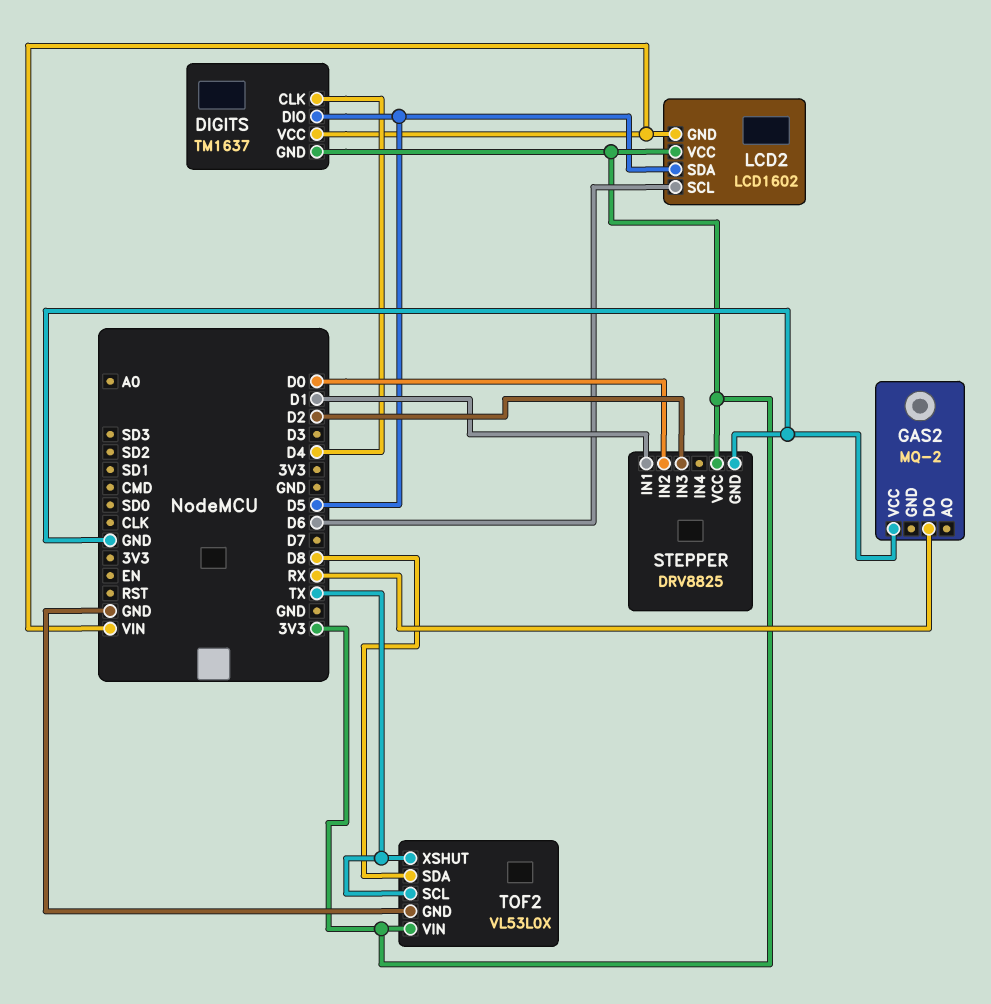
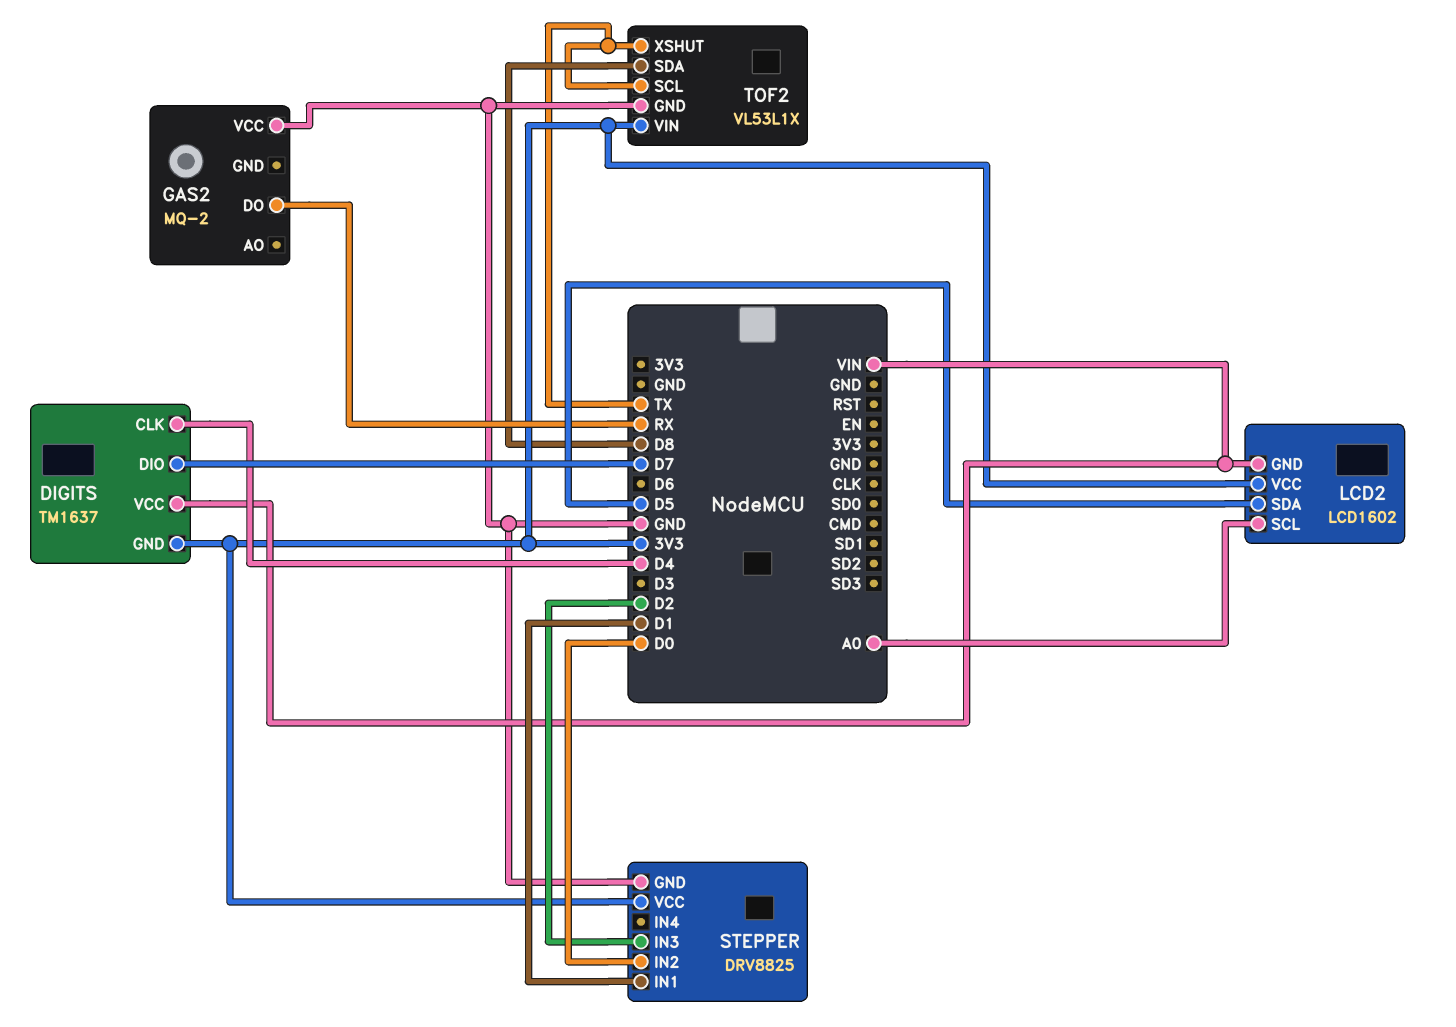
DIGITS pin DIO: D5 -> D7
LCD2 pin SCL: D6 -> A0
TOF2: VL53L0X -> VL53L1X

